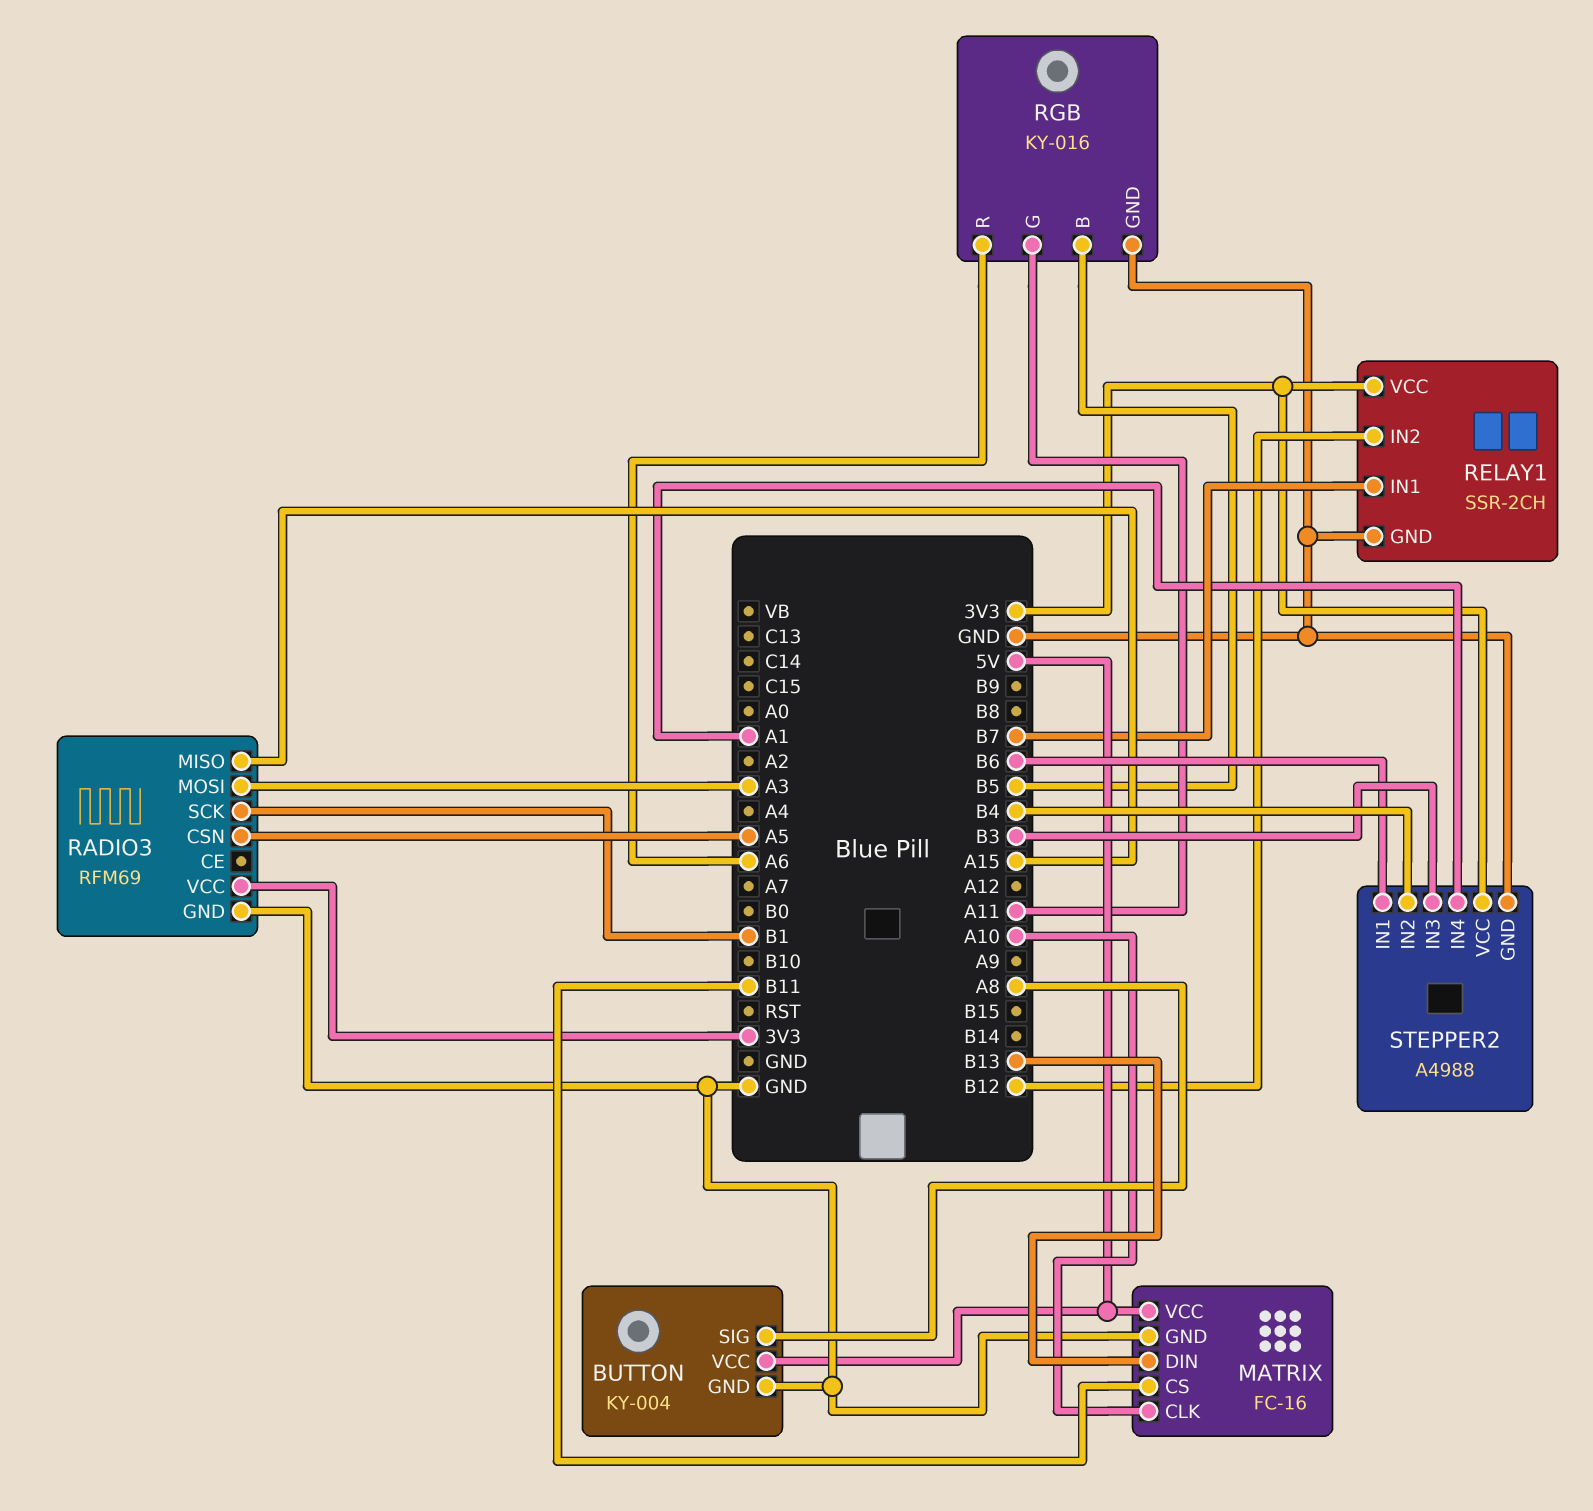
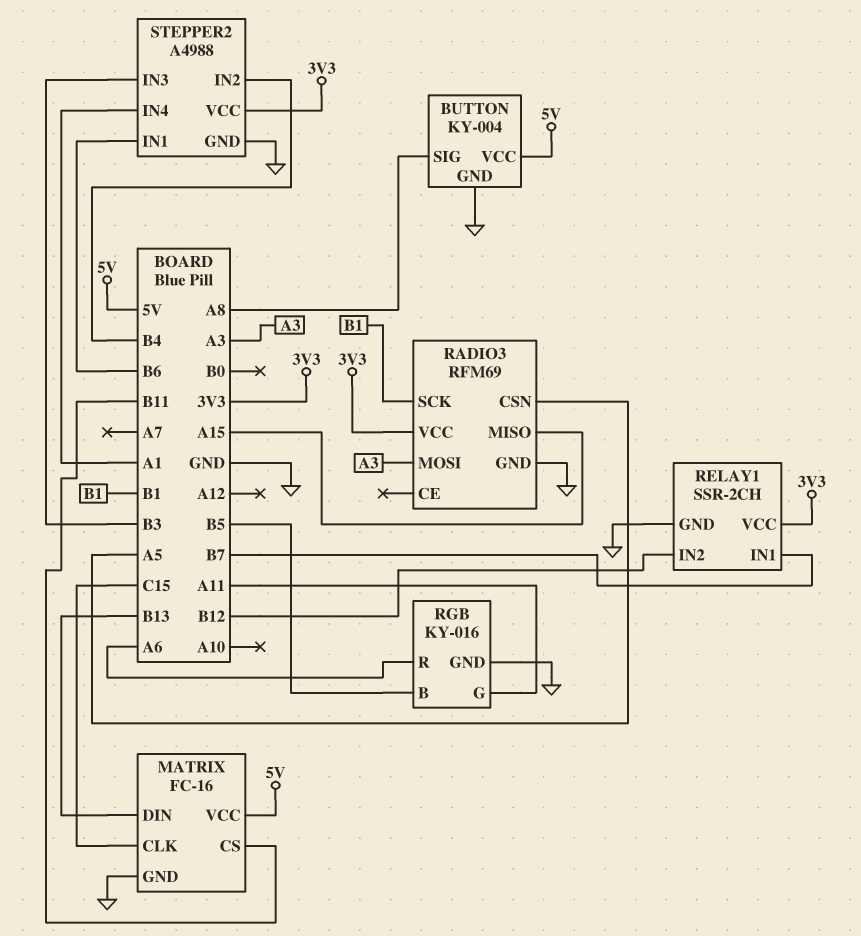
MATRIX pin CLK: A10 -> C15

